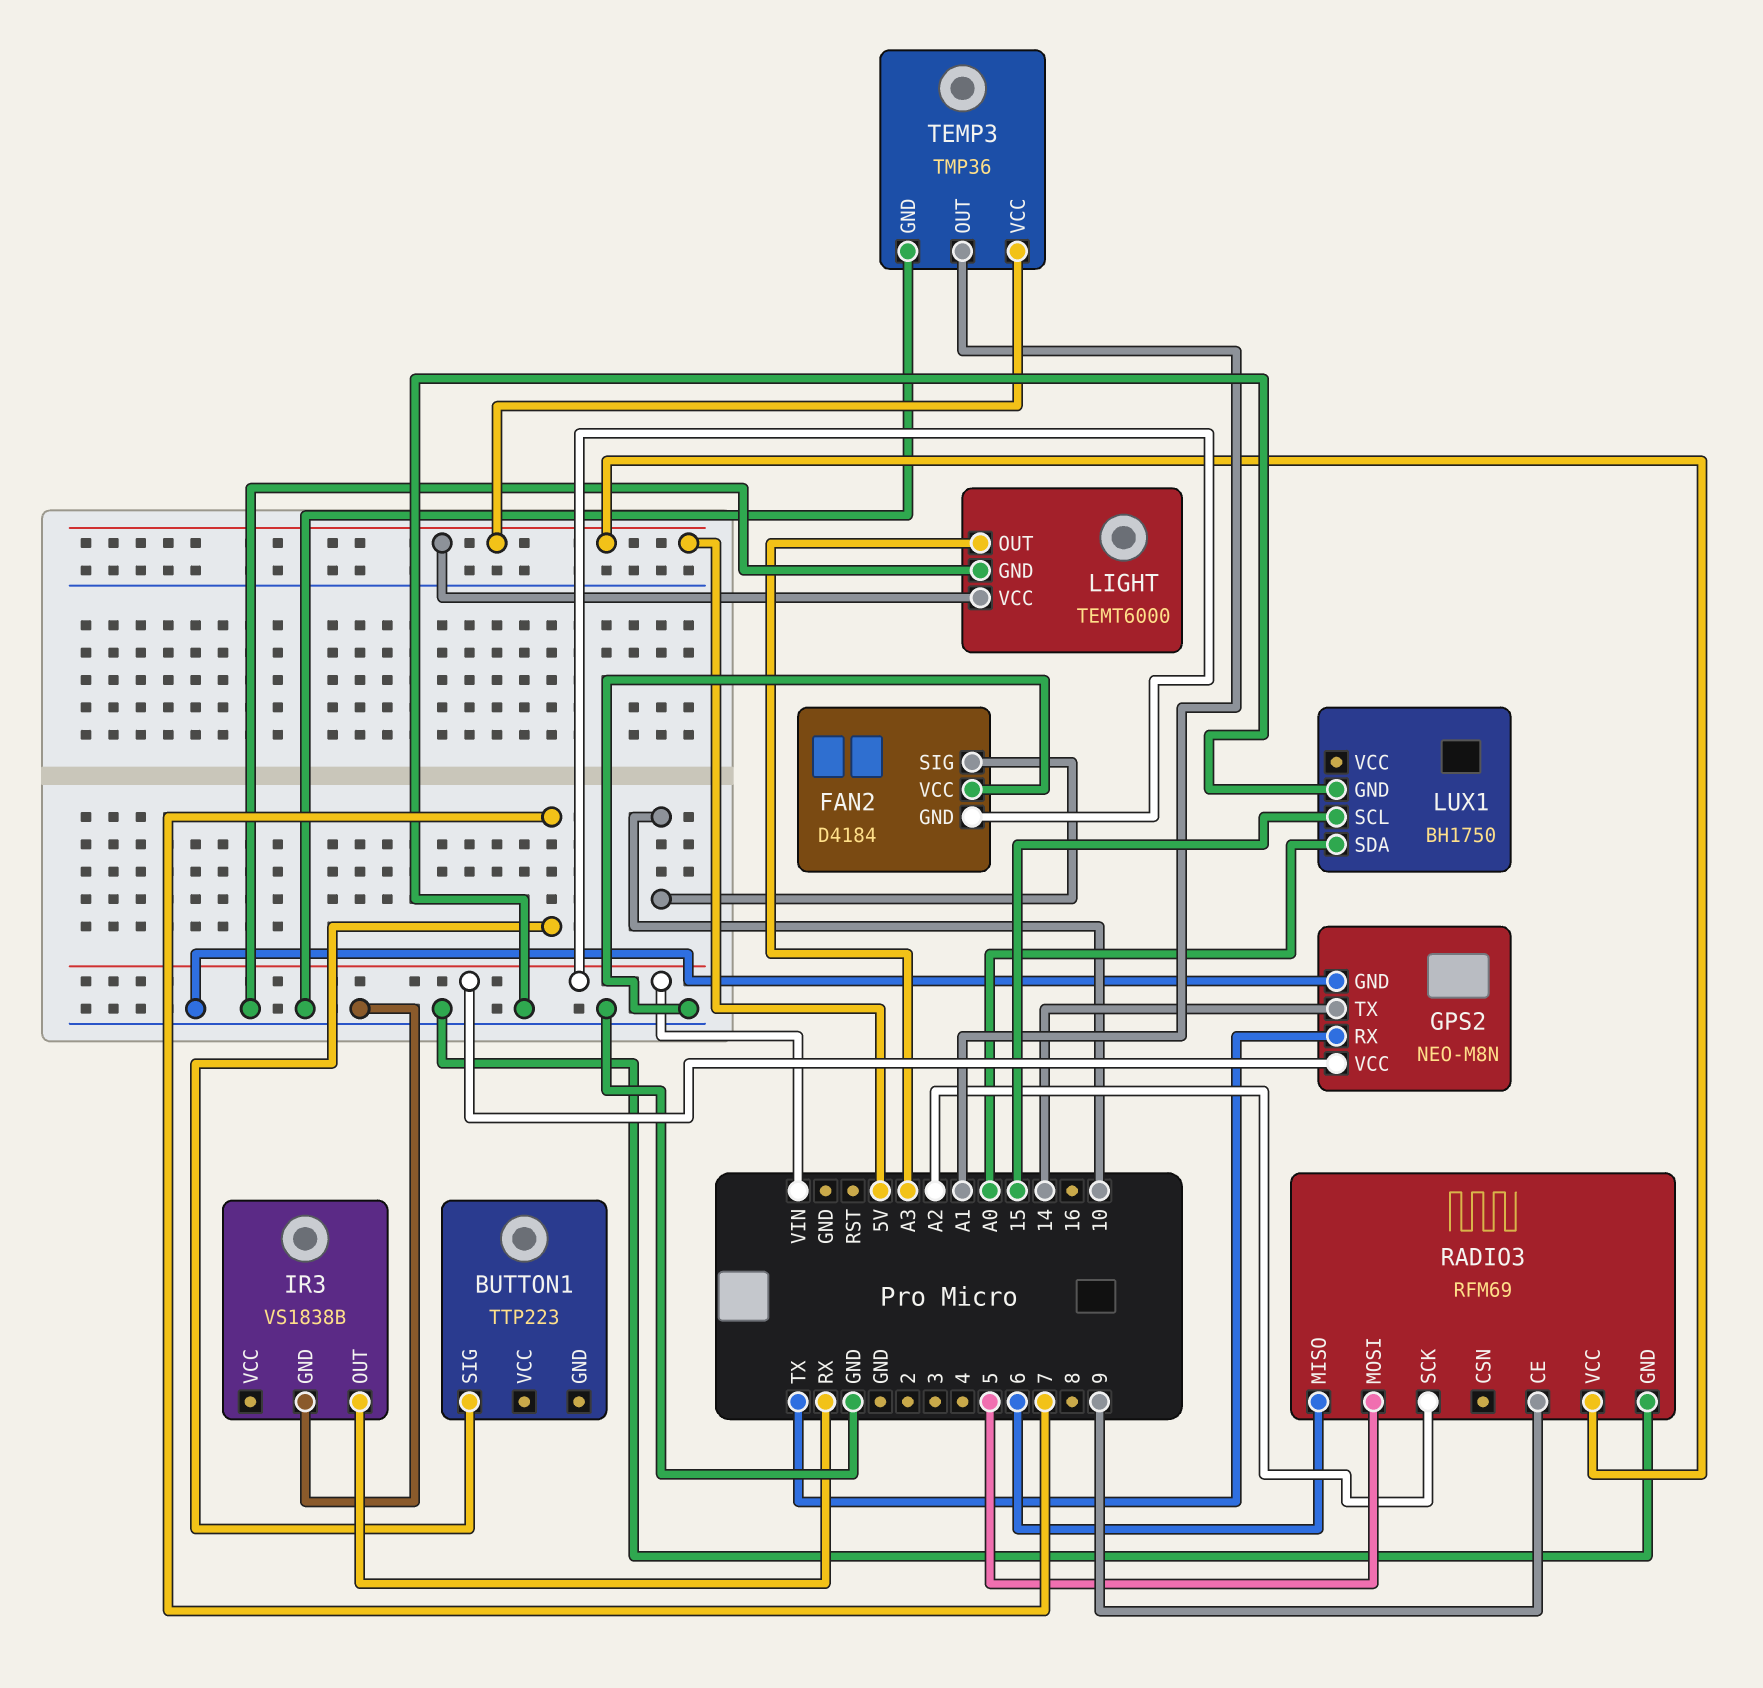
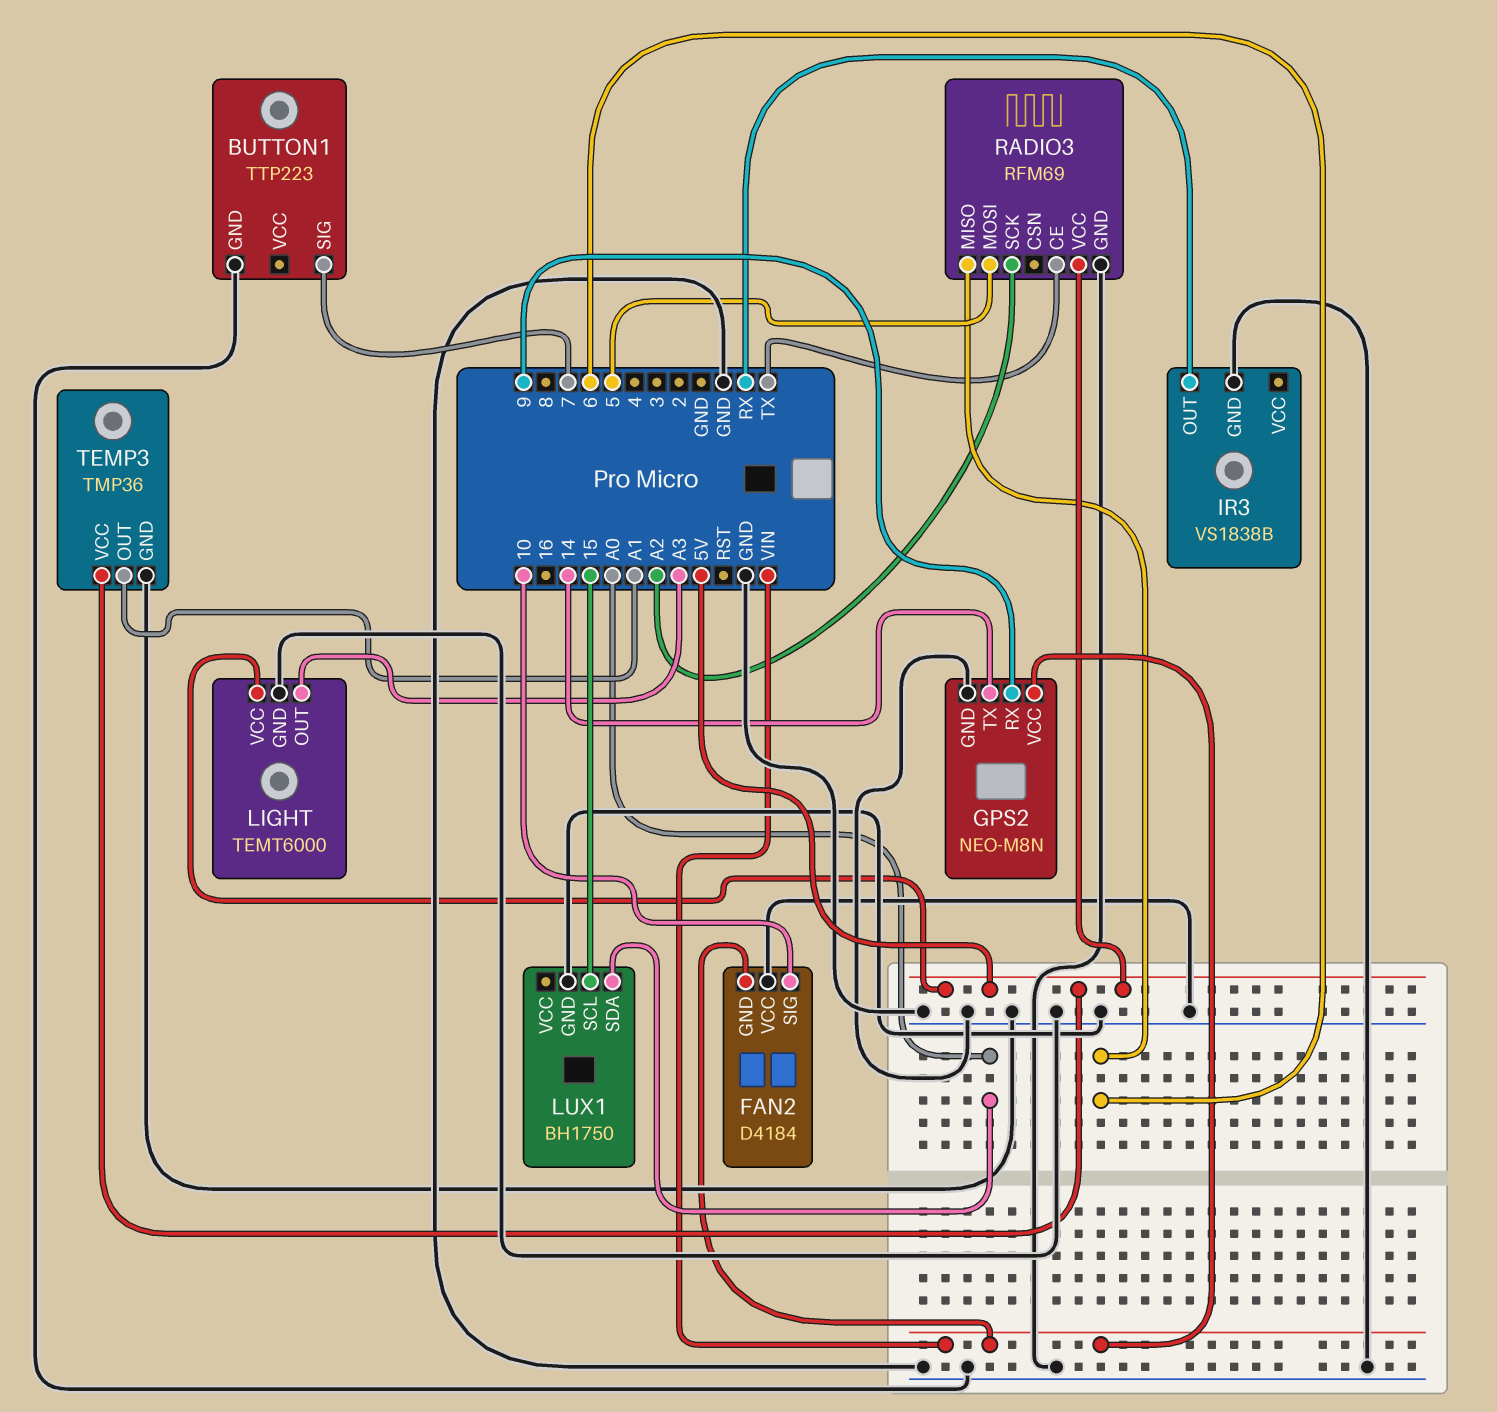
BUTTON1 pin GND: none -> GND
GPS2 pin RX: TX -> 9
RADIO3 pin CE: 9 -> TX

